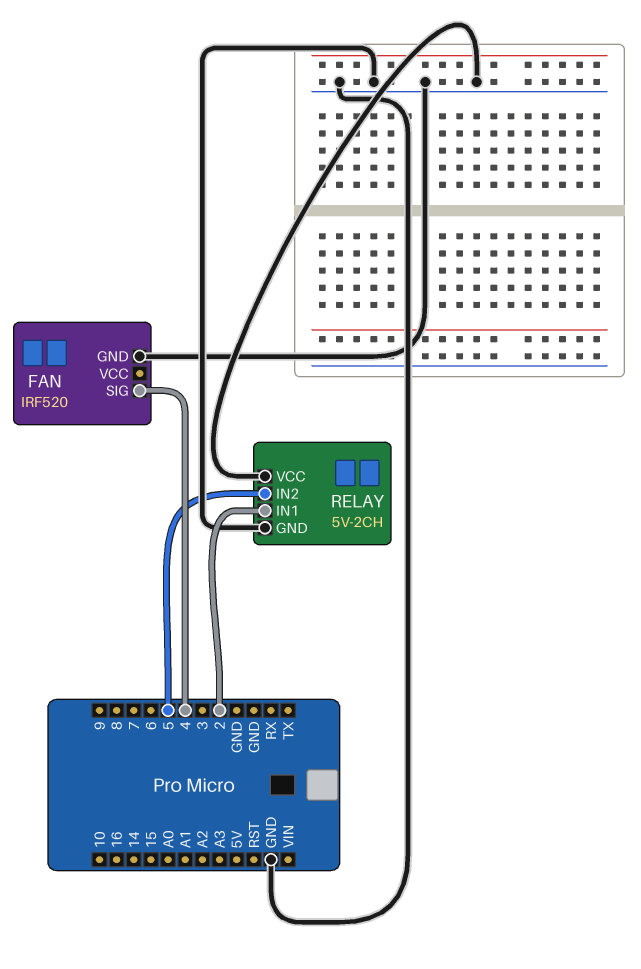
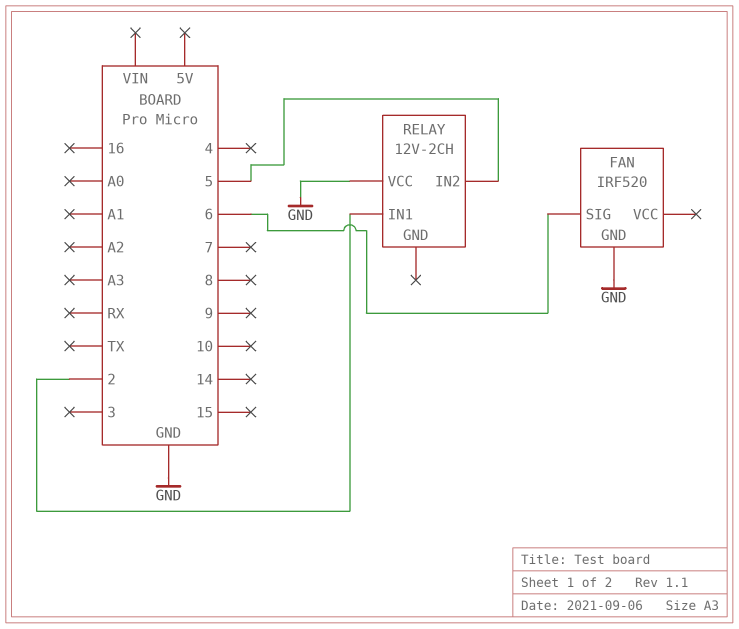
FAN pin SIG: 4 -> 6
RELAY: 5V-2CH -> 12V-2CH
RELAY pin GND: GND -> none

